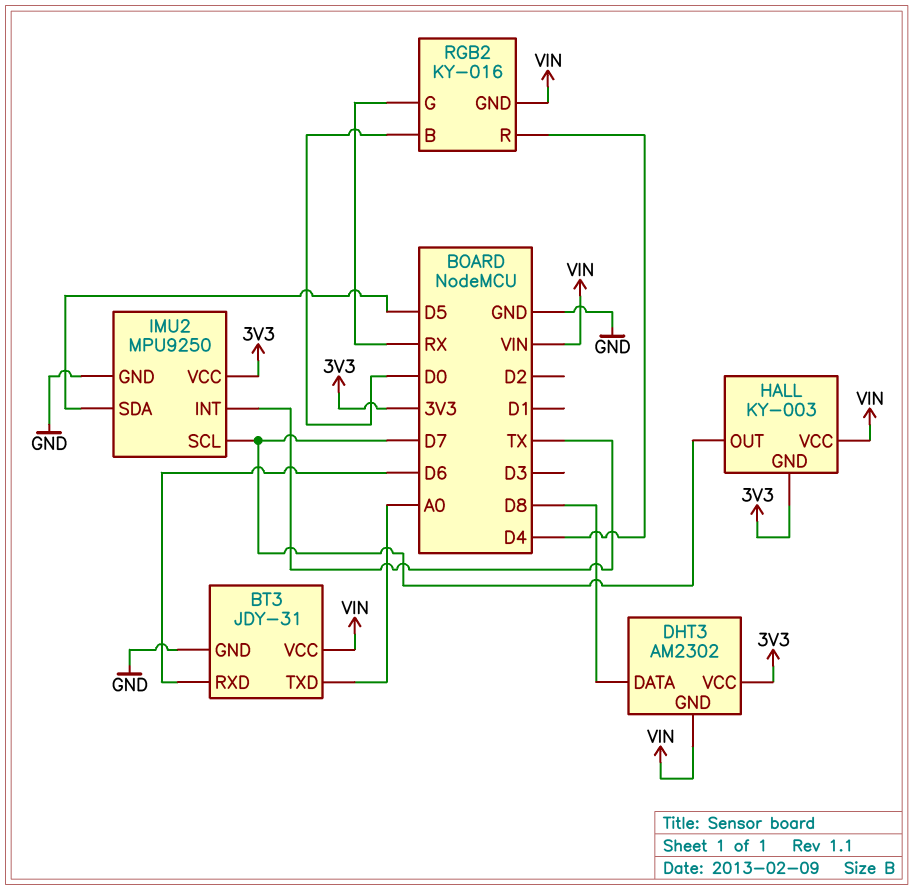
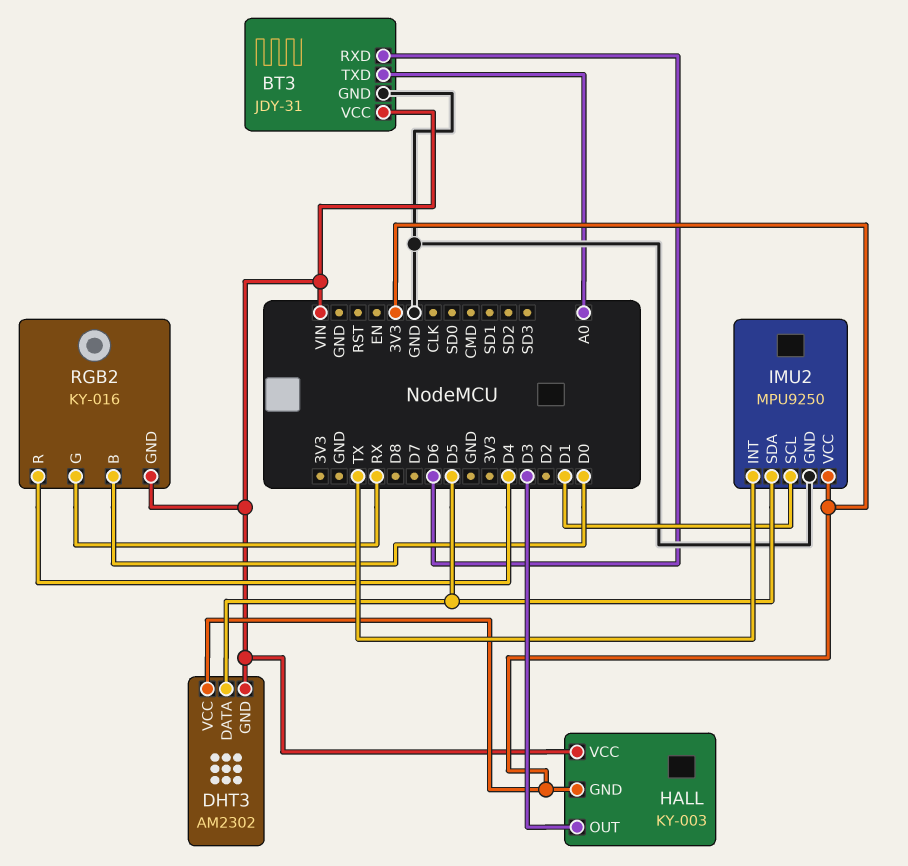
DHT3 pin DATA: D8 -> D5
HALL pin OUT: D7 -> D3
IMU2 pin SCL: D7 -> D1

